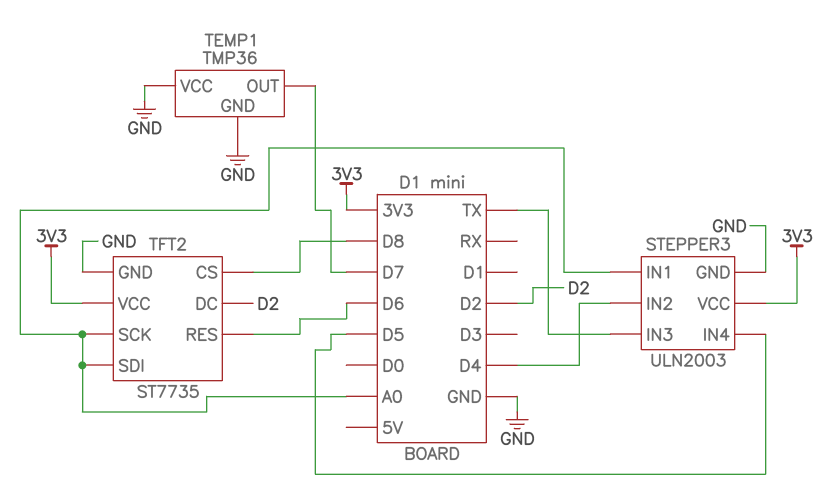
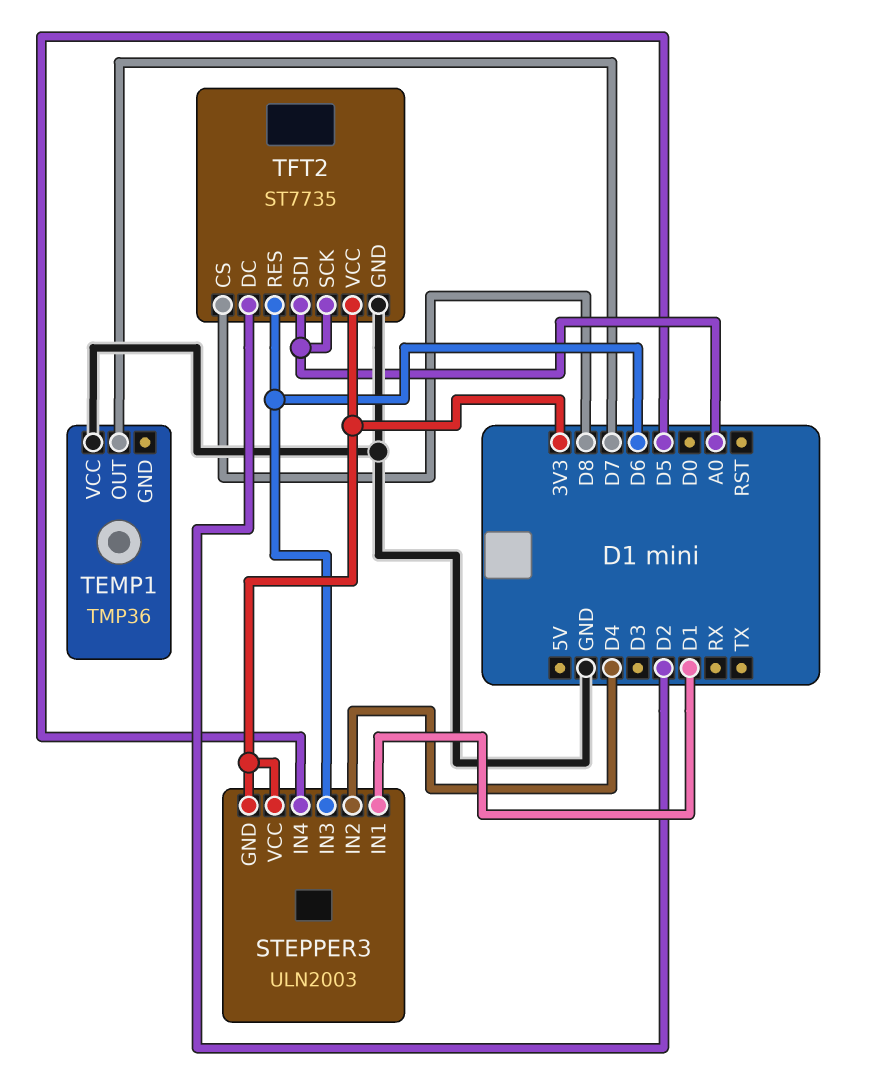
STEPPER3 pin GND: GND -> 3V3
STEPPER3 pin IN1: A0 -> D1
STEPPER3 pin IN3: TX -> D6
TEMP1 pin GND: GND -> none

